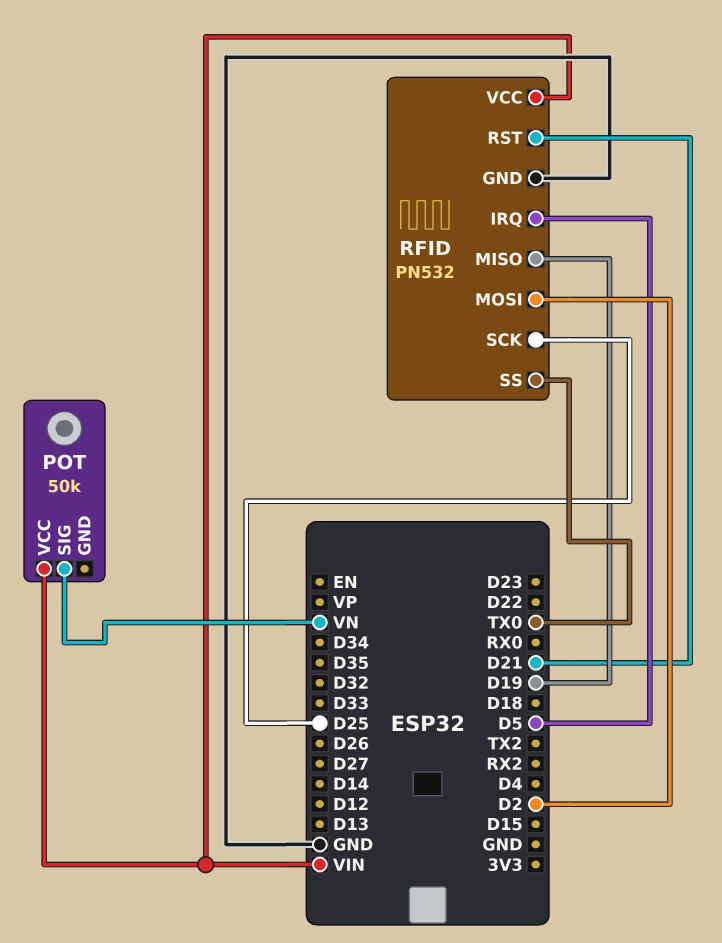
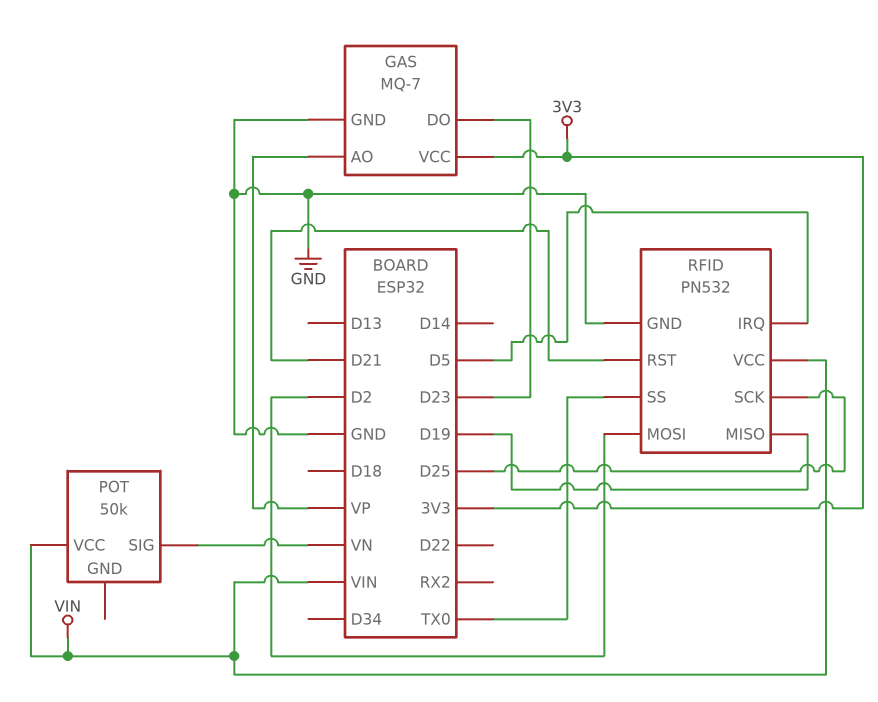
GAS: none -> MQ-7
GAS pin AO: none -> VP
GAS pin DO: none -> D23
GAS pin GND: none -> GND
GAS pin VCC: none -> 3V3

